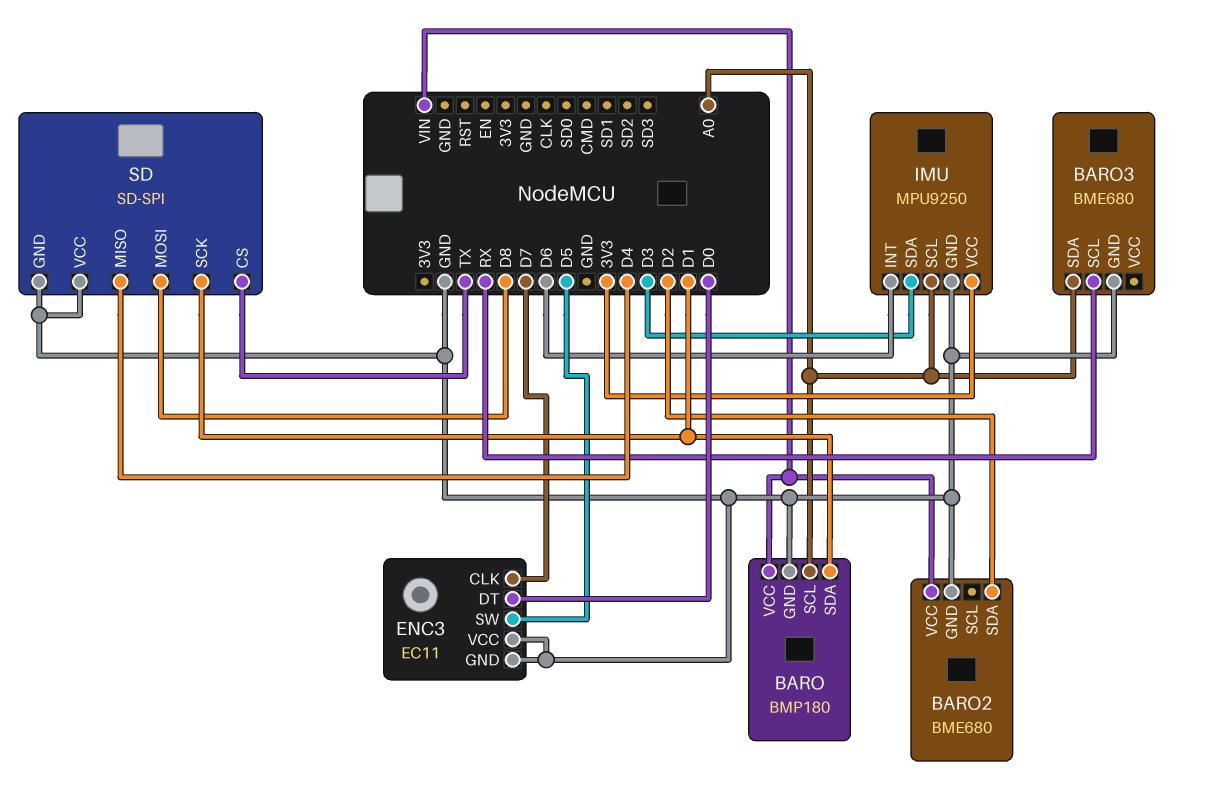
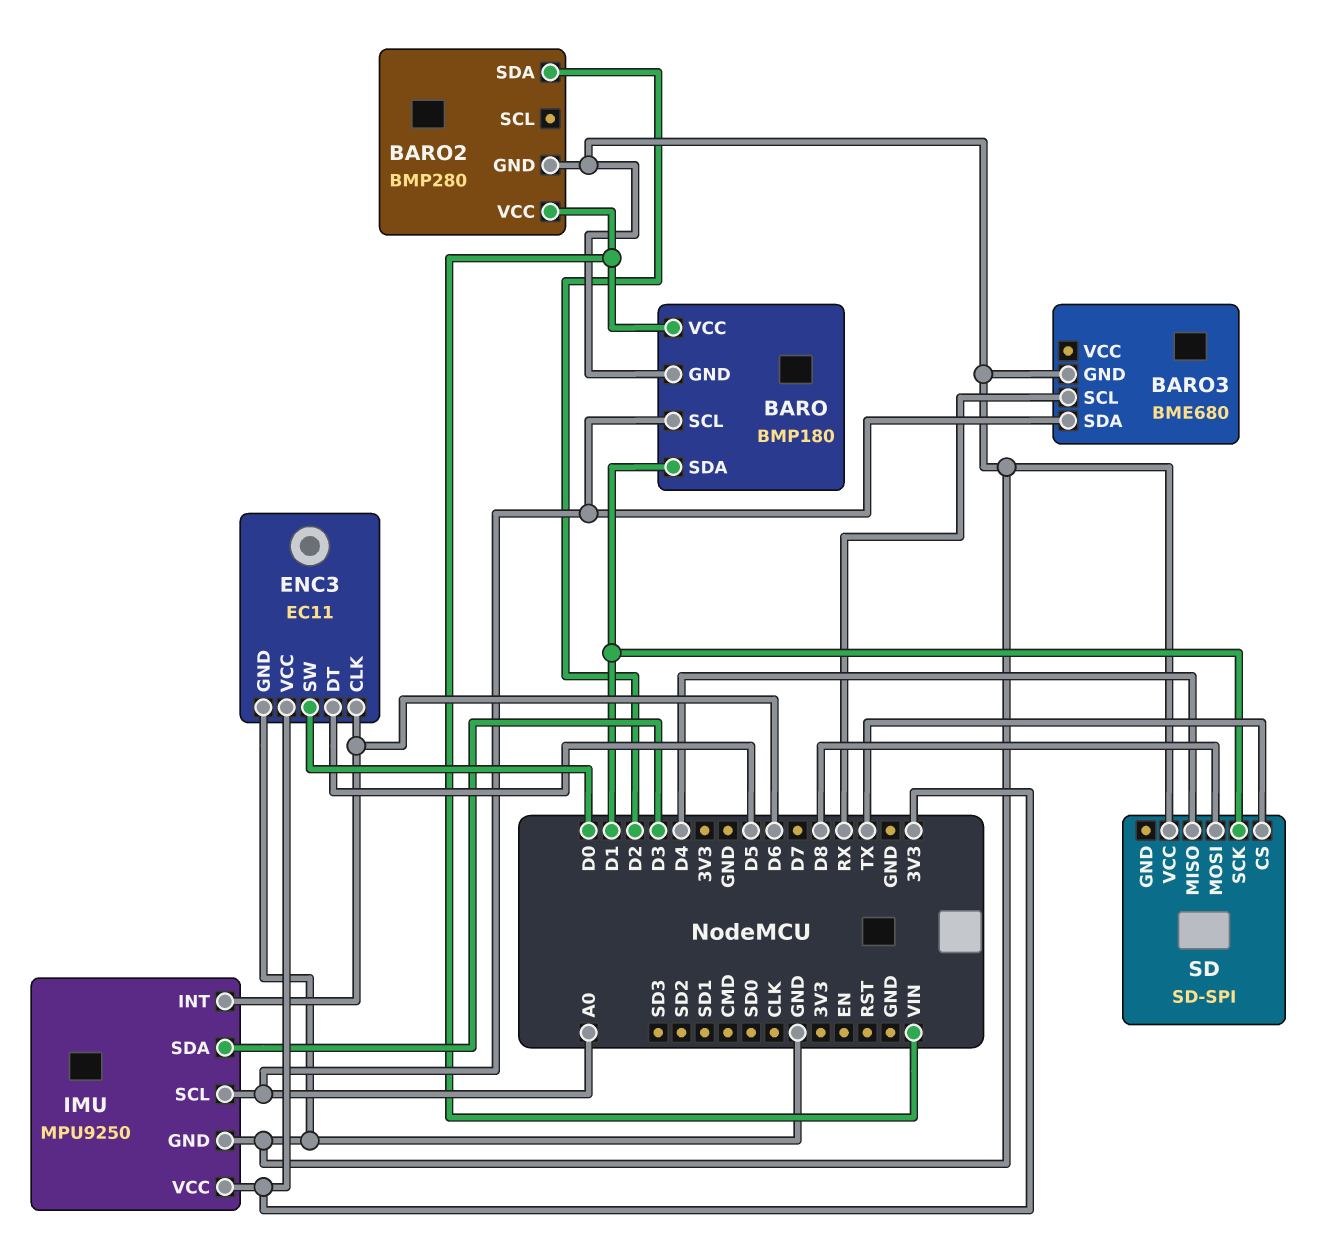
BARO2: BME680 -> BMP280
ENC3 pin CLK: D7 -> D6
ENC3 pin DT: D0 -> D5
ENC3 pin SW: D5 -> D0
ENC3 pin VCC: GND -> 3V3
SD pin GND: GND -> none

